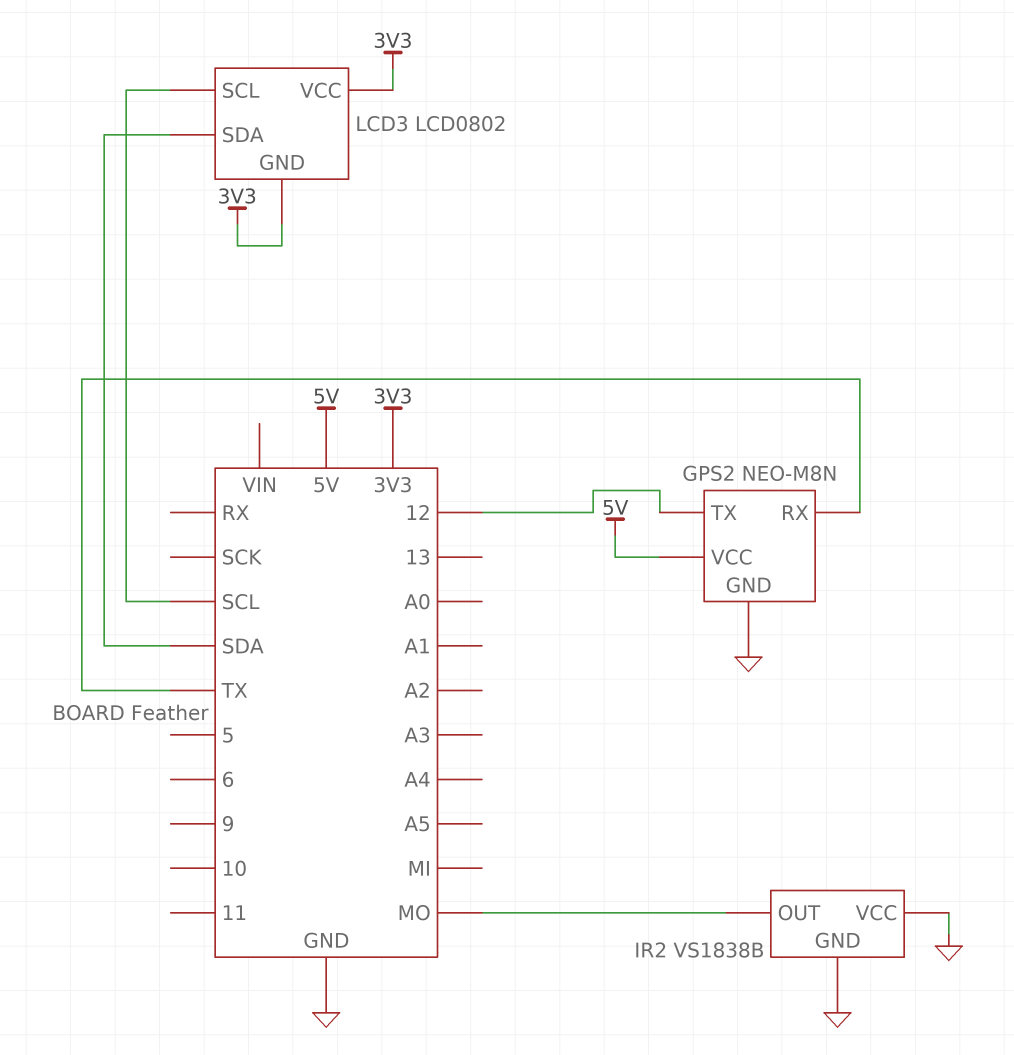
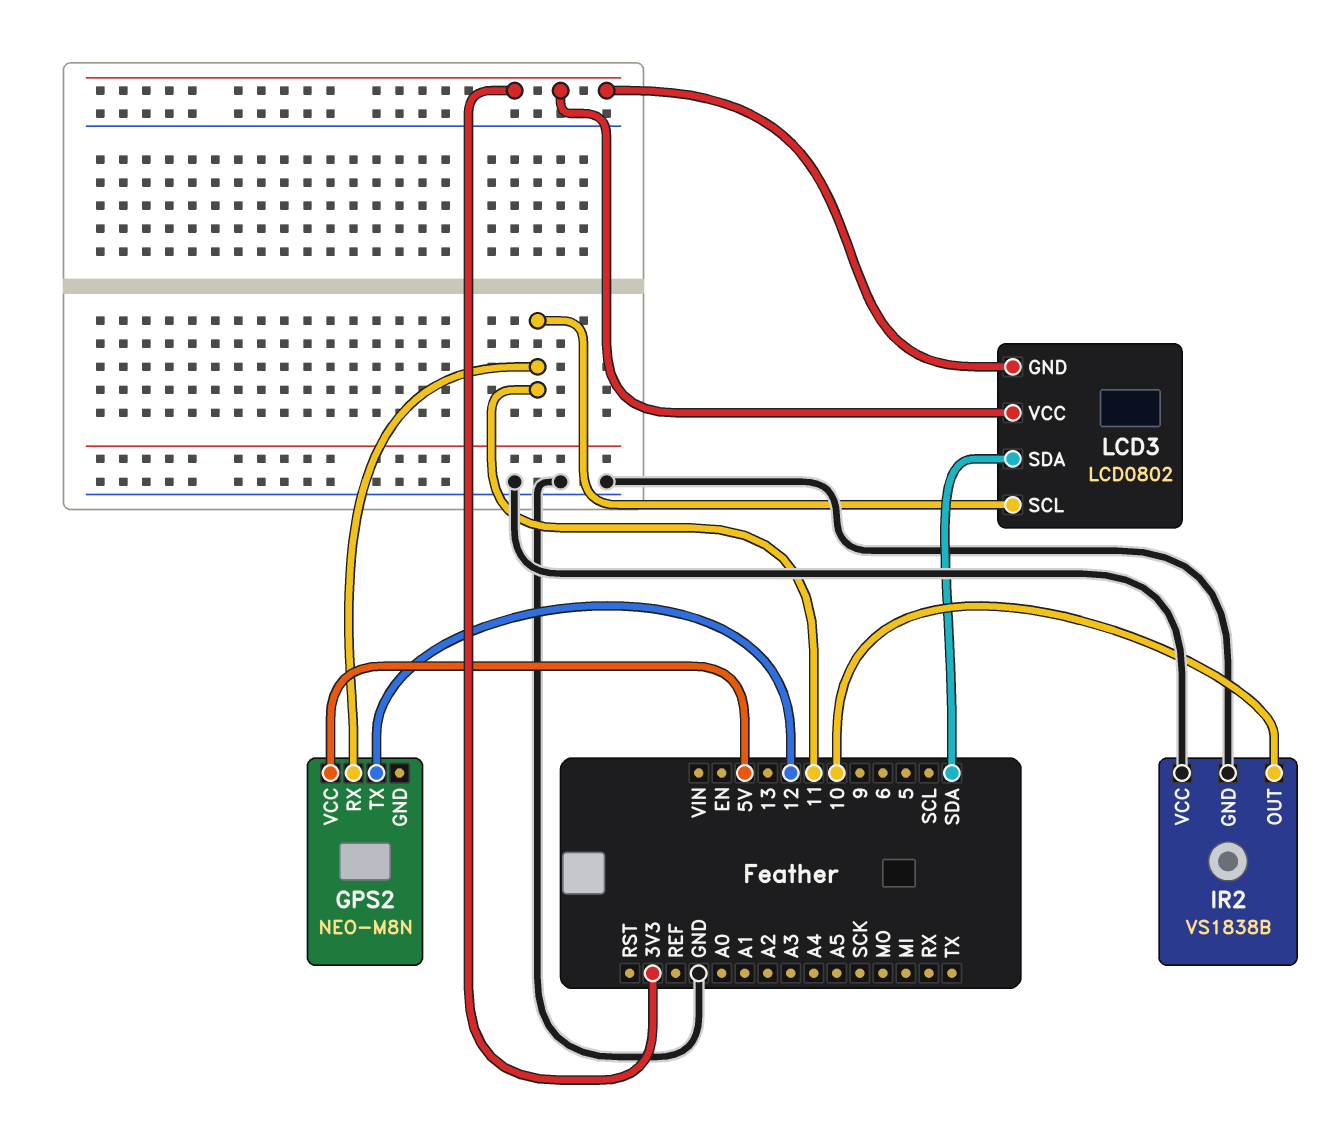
GPS2 pin GND: GND -> none
GPS2 pin RX: TX -> 11
IR2 pin OUT: MO -> 10
LCD3 pin SCL: SCL -> 11

